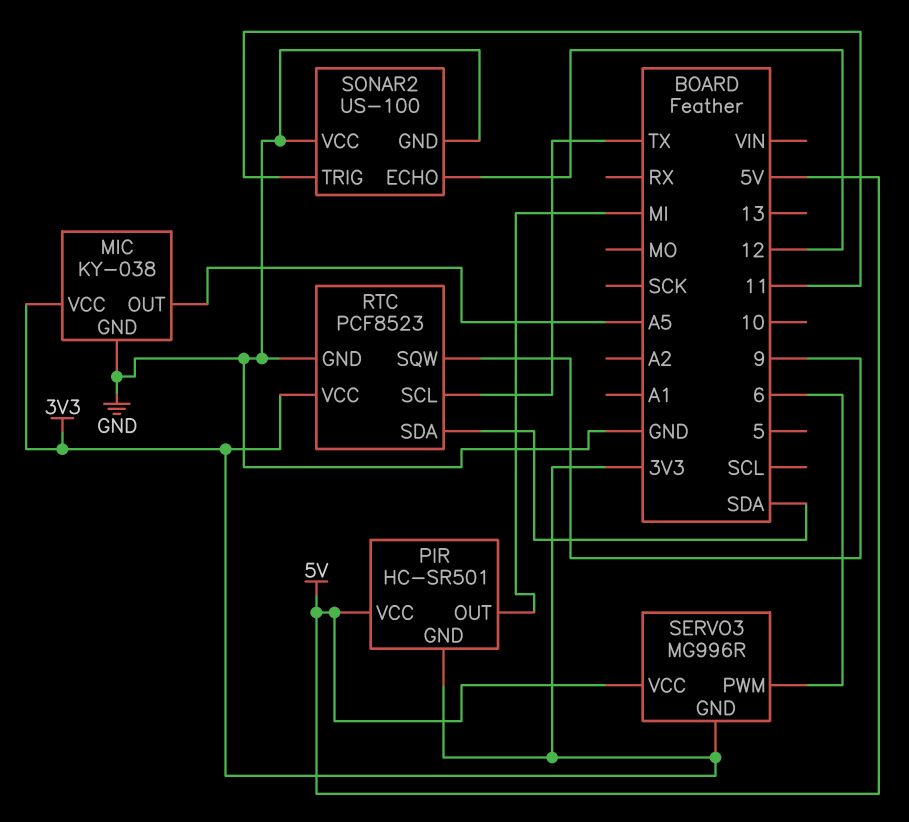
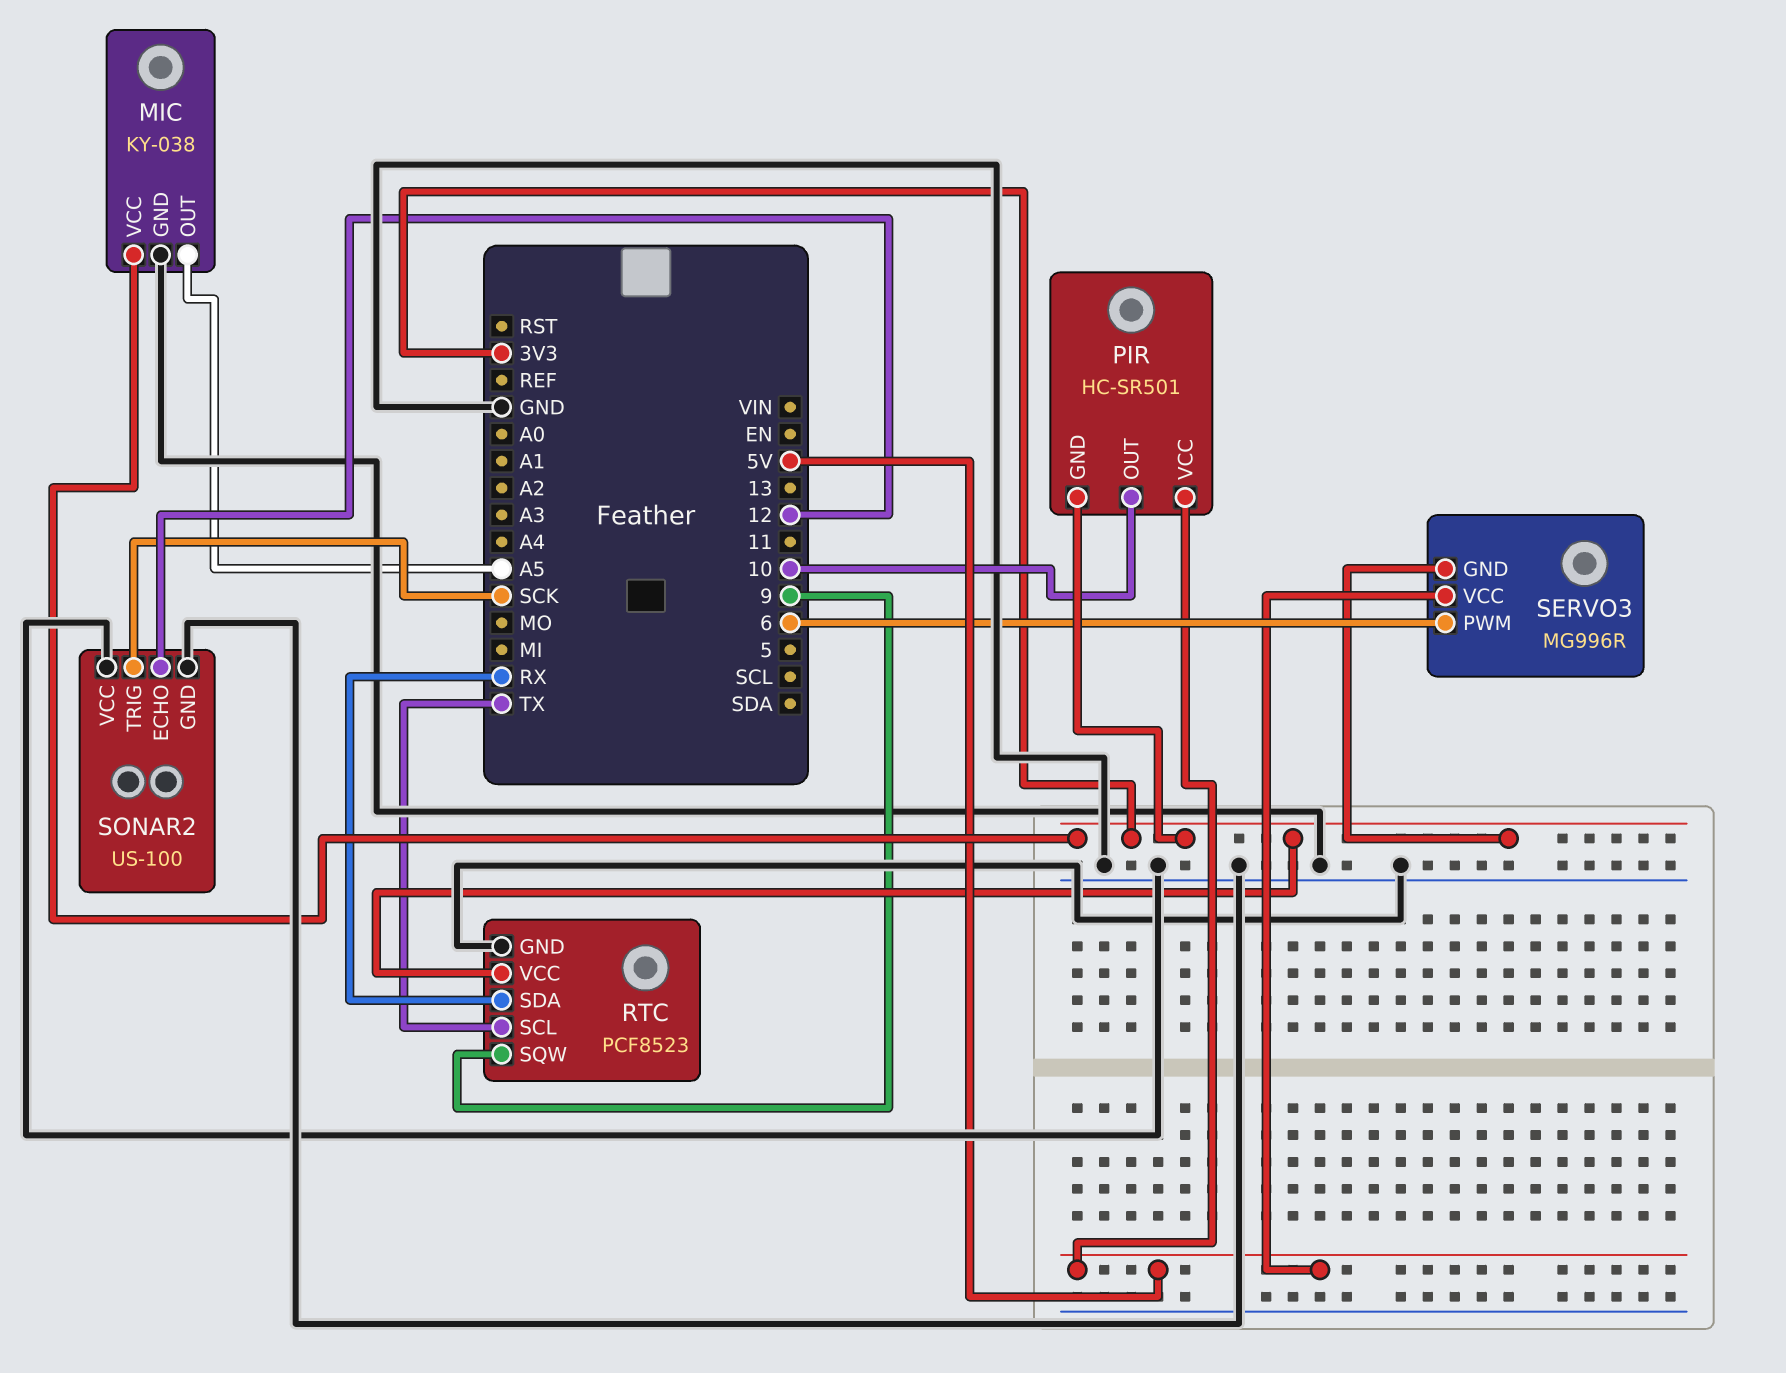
PIR pin OUT: MI -> 10
RTC pin SDA: SDA -> RX
SONAR2 pin TRIG: 11 -> SCK

